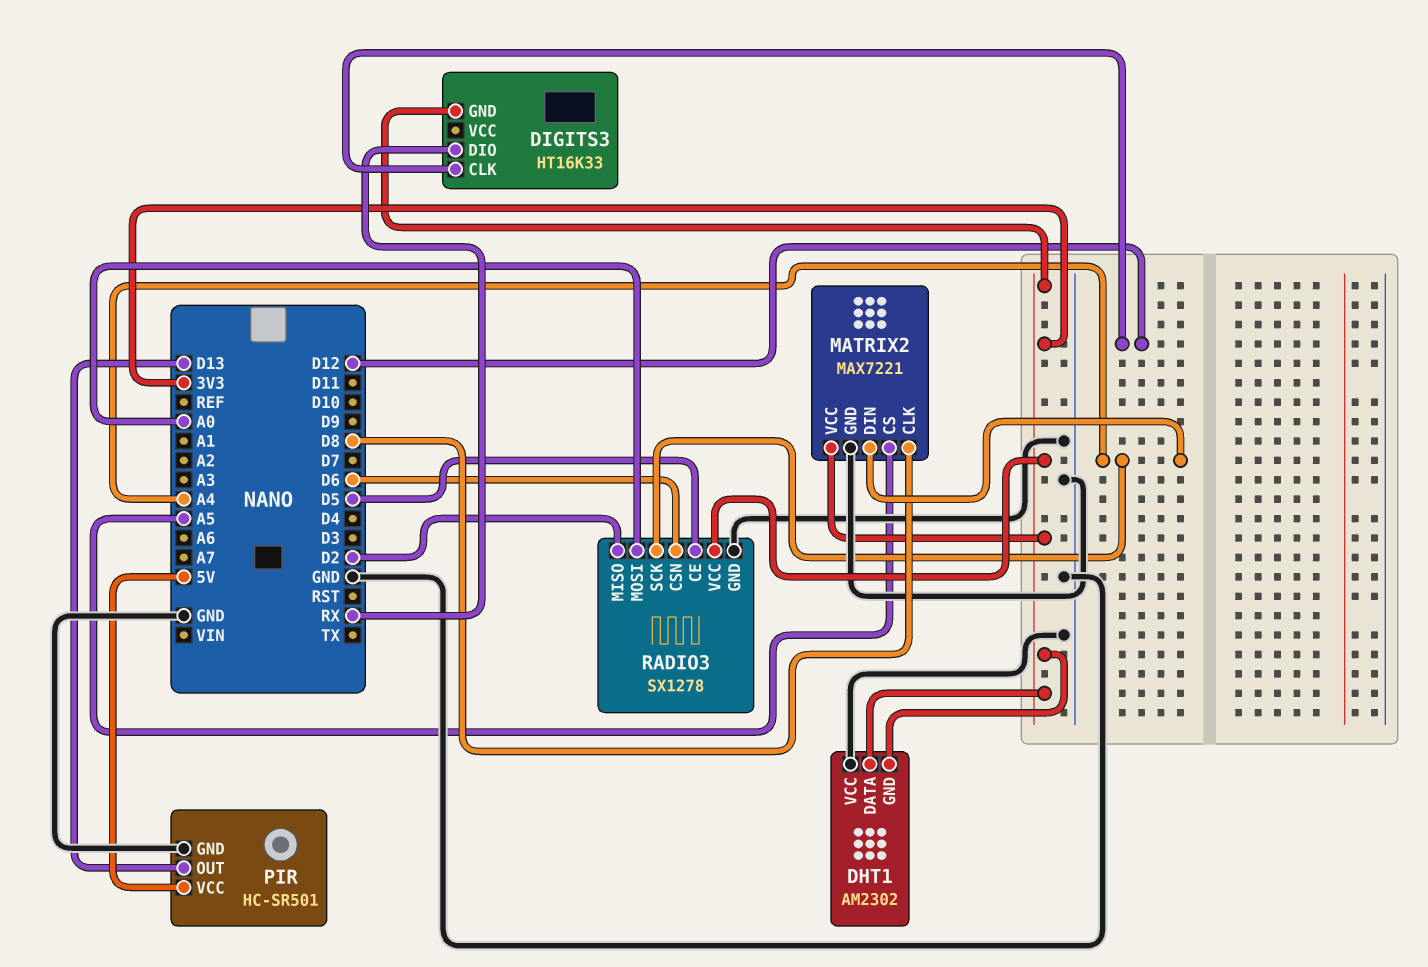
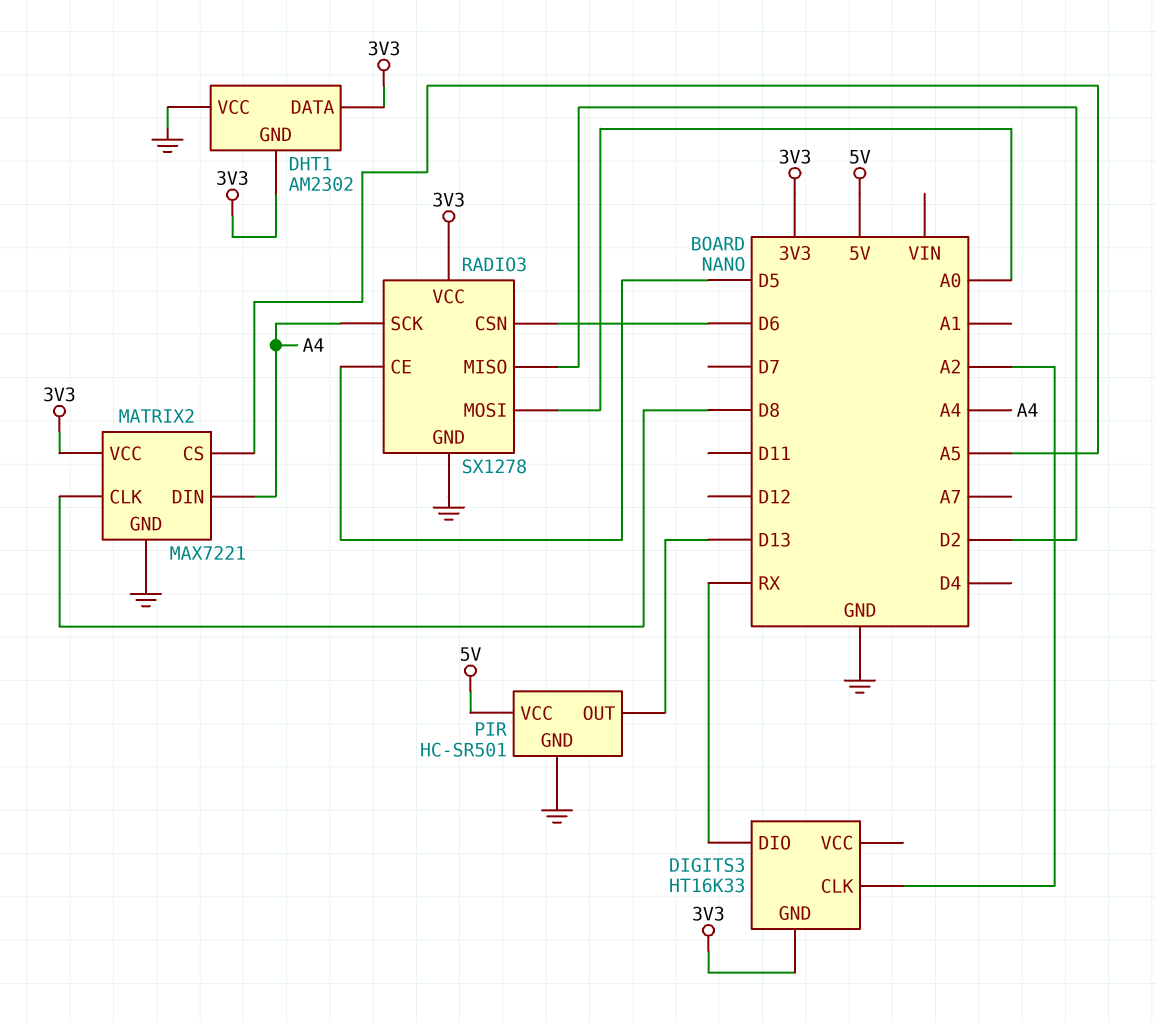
DIGITS3 pin CLK: D12 -> A2

